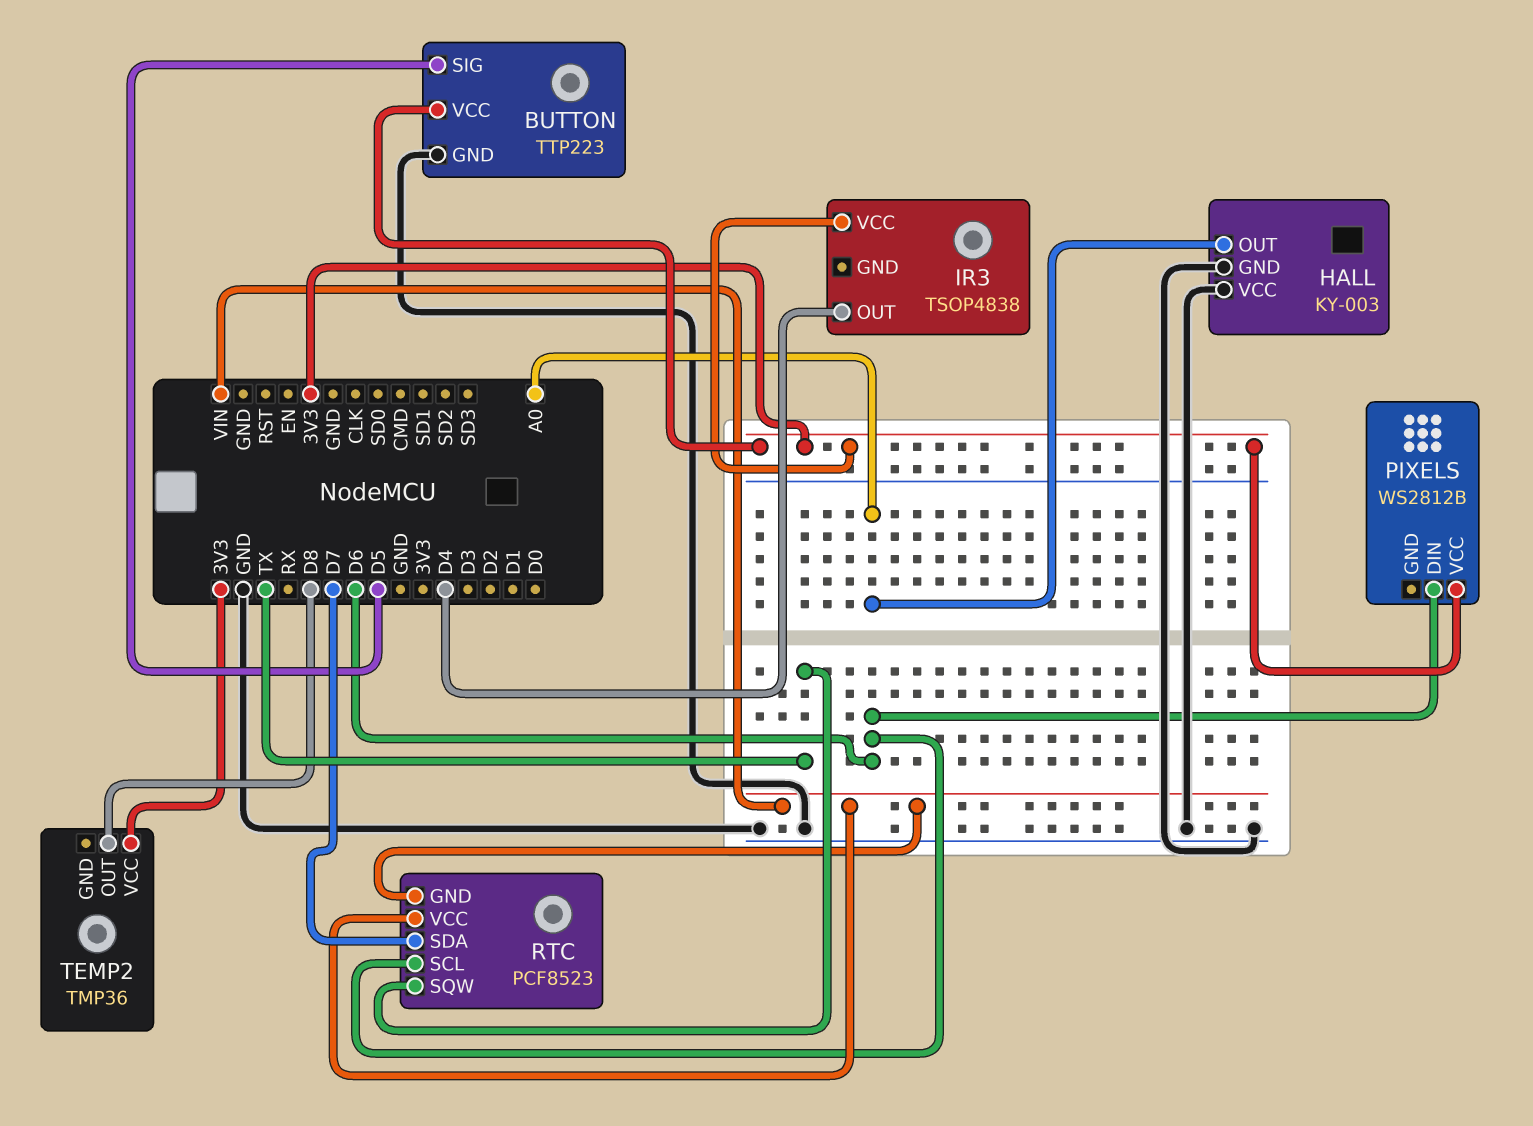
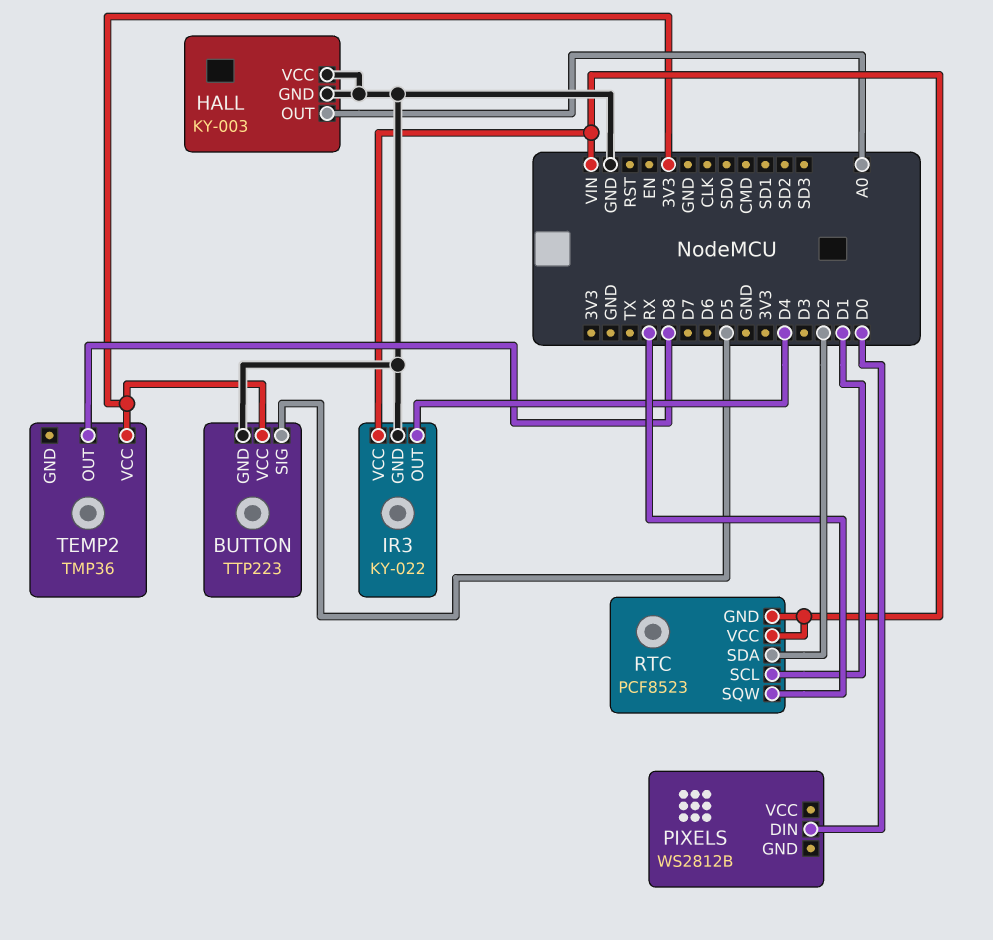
IR3: TSOP4838 -> KY-022
IR3 pin GND: none -> GND
IR3 pin VCC: 3V3 -> VIN
PIXELS pin DIN: D6 -> D0
PIXELS pin VCC: 3V3 -> none
RTC pin SCL: D6 -> D1
RTC pin SDA: D7 -> D2
RTC pin SQW: TX -> RX

